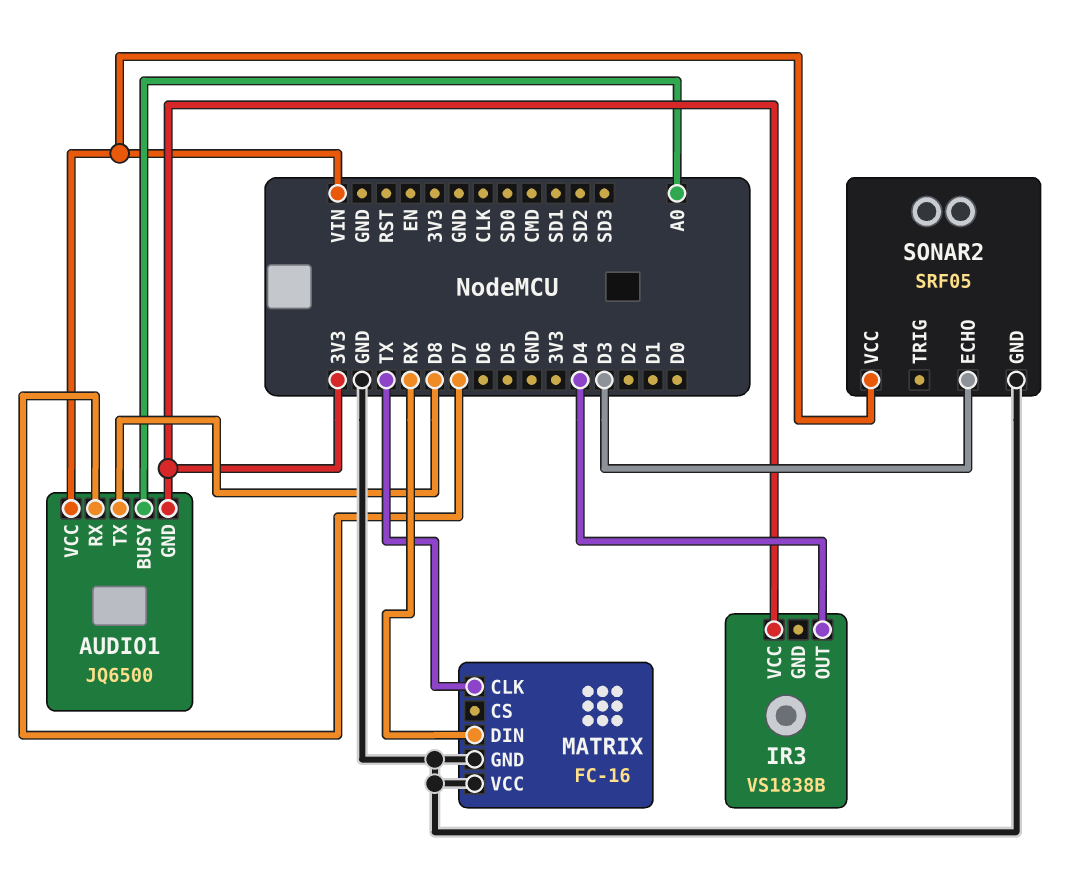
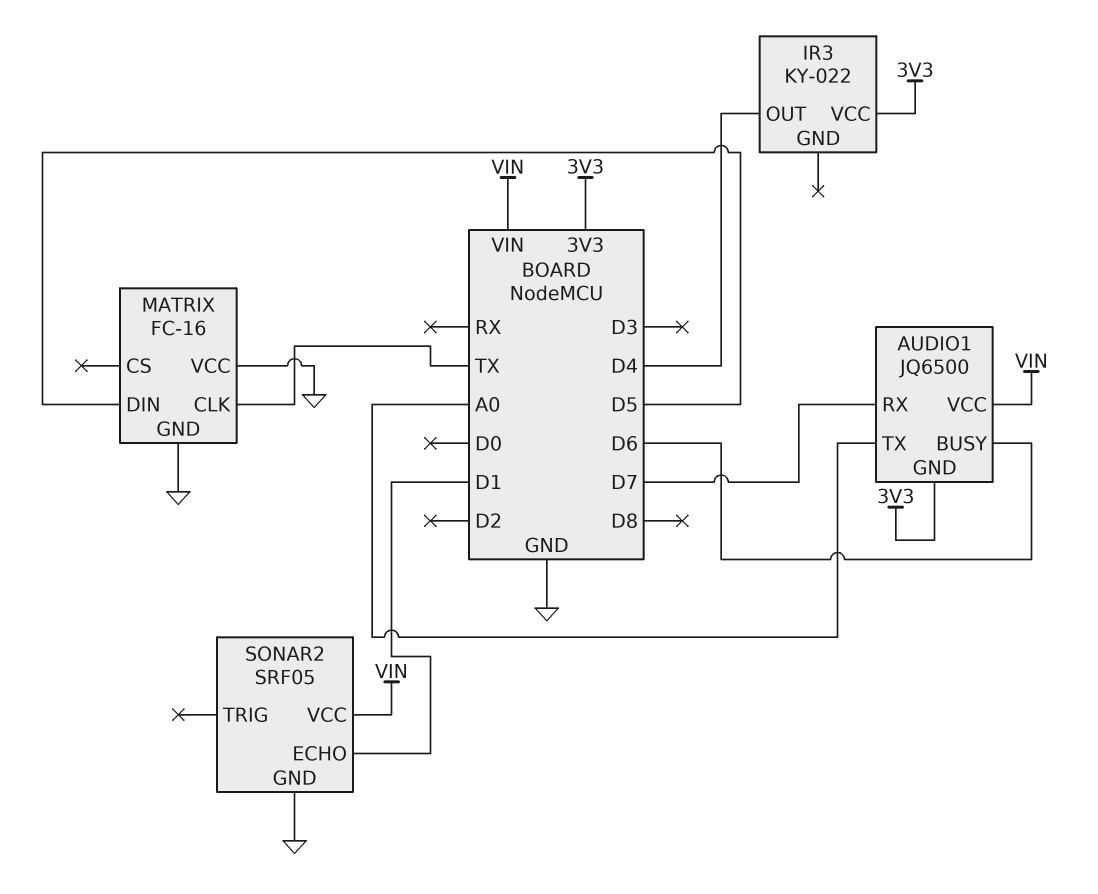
AUDIO1 pin BUSY: A0 -> D6
AUDIO1 pin TX: D8 -> A0
IR3: VS1838B -> KY-022
MATRIX pin DIN: RX -> D5
SONAR2 pin ECHO: D3 -> D1

